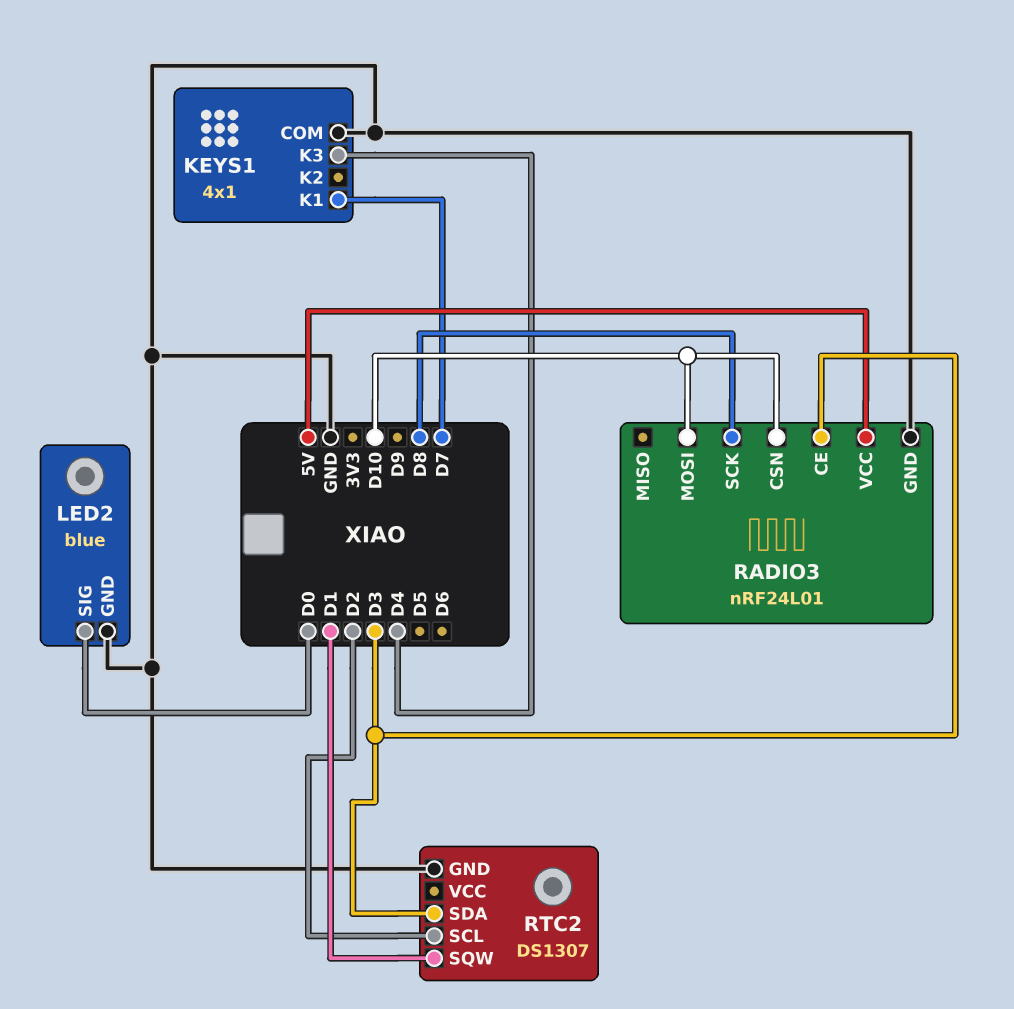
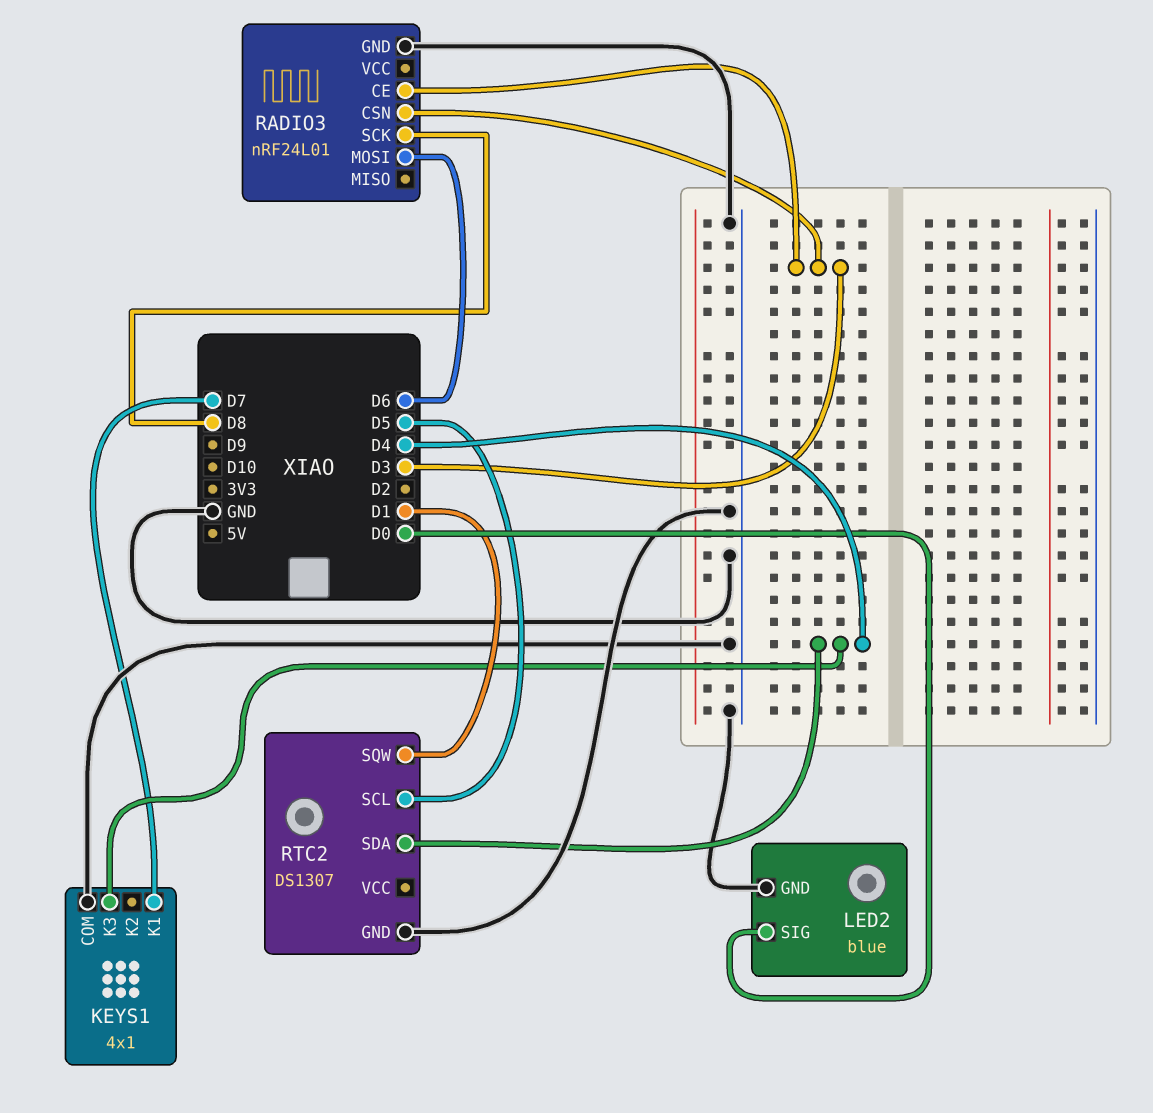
RADIO3 pin CSN: D10 -> D3
RADIO3 pin MOSI: D10 -> D6
RADIO3 pin VCC: 5V -> none
RTC2 pin SCL: D2 -> D5
RTC2 pin SDA: D3 -> D4

